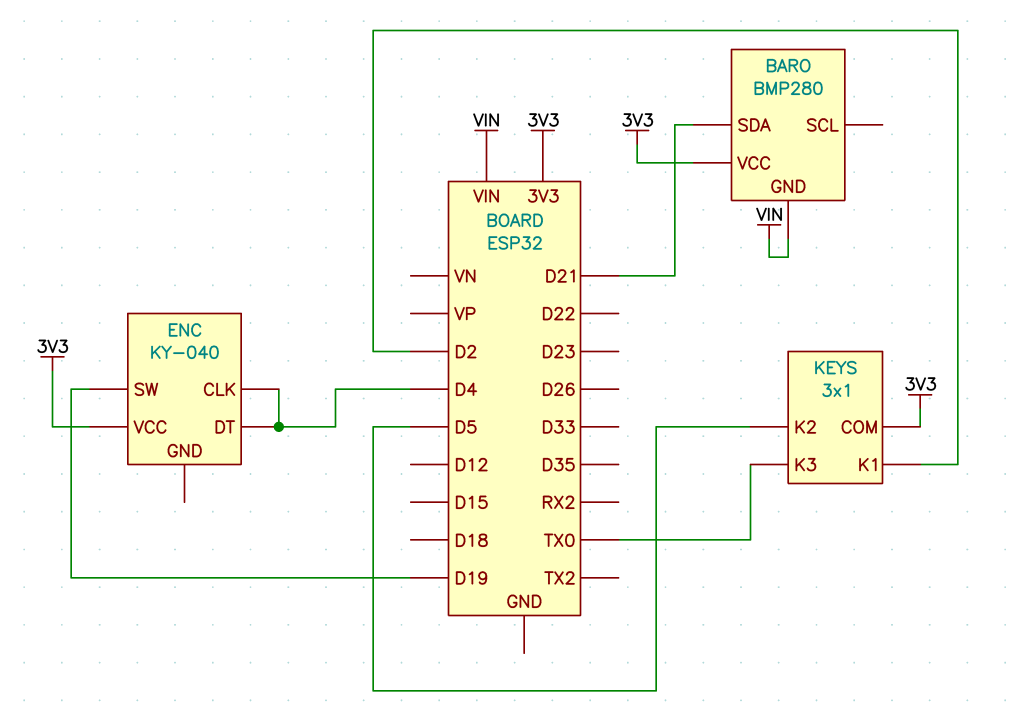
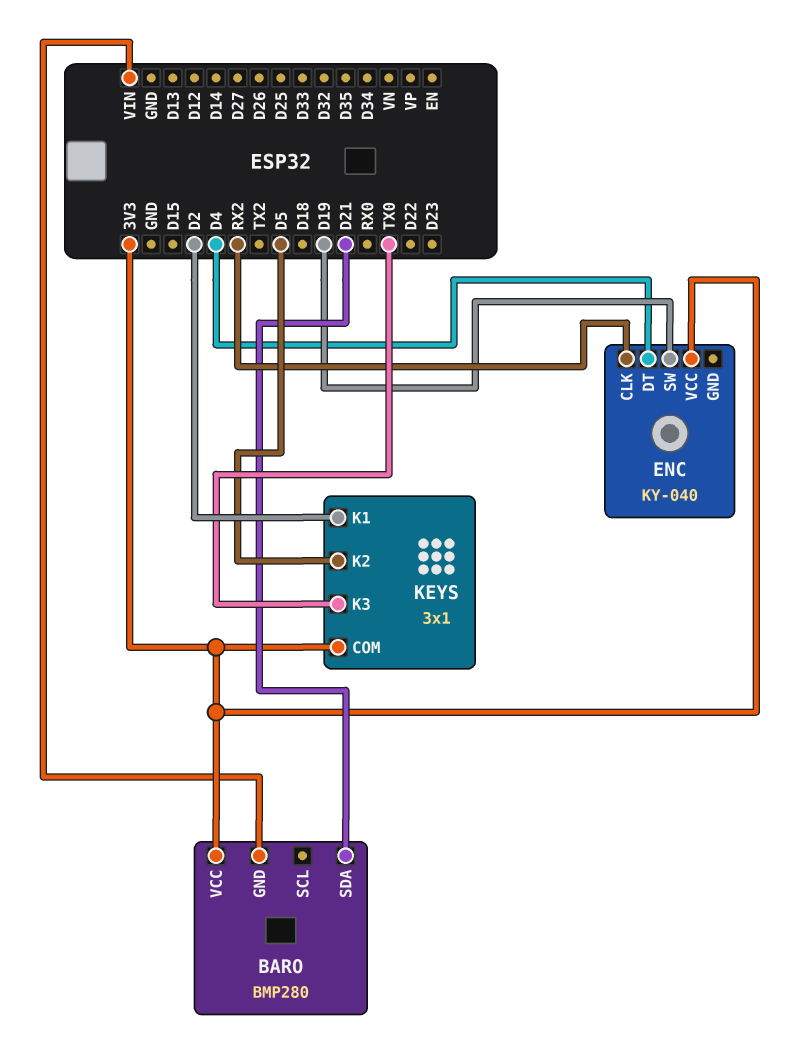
ENC pin CLK: D4 -> RX2

